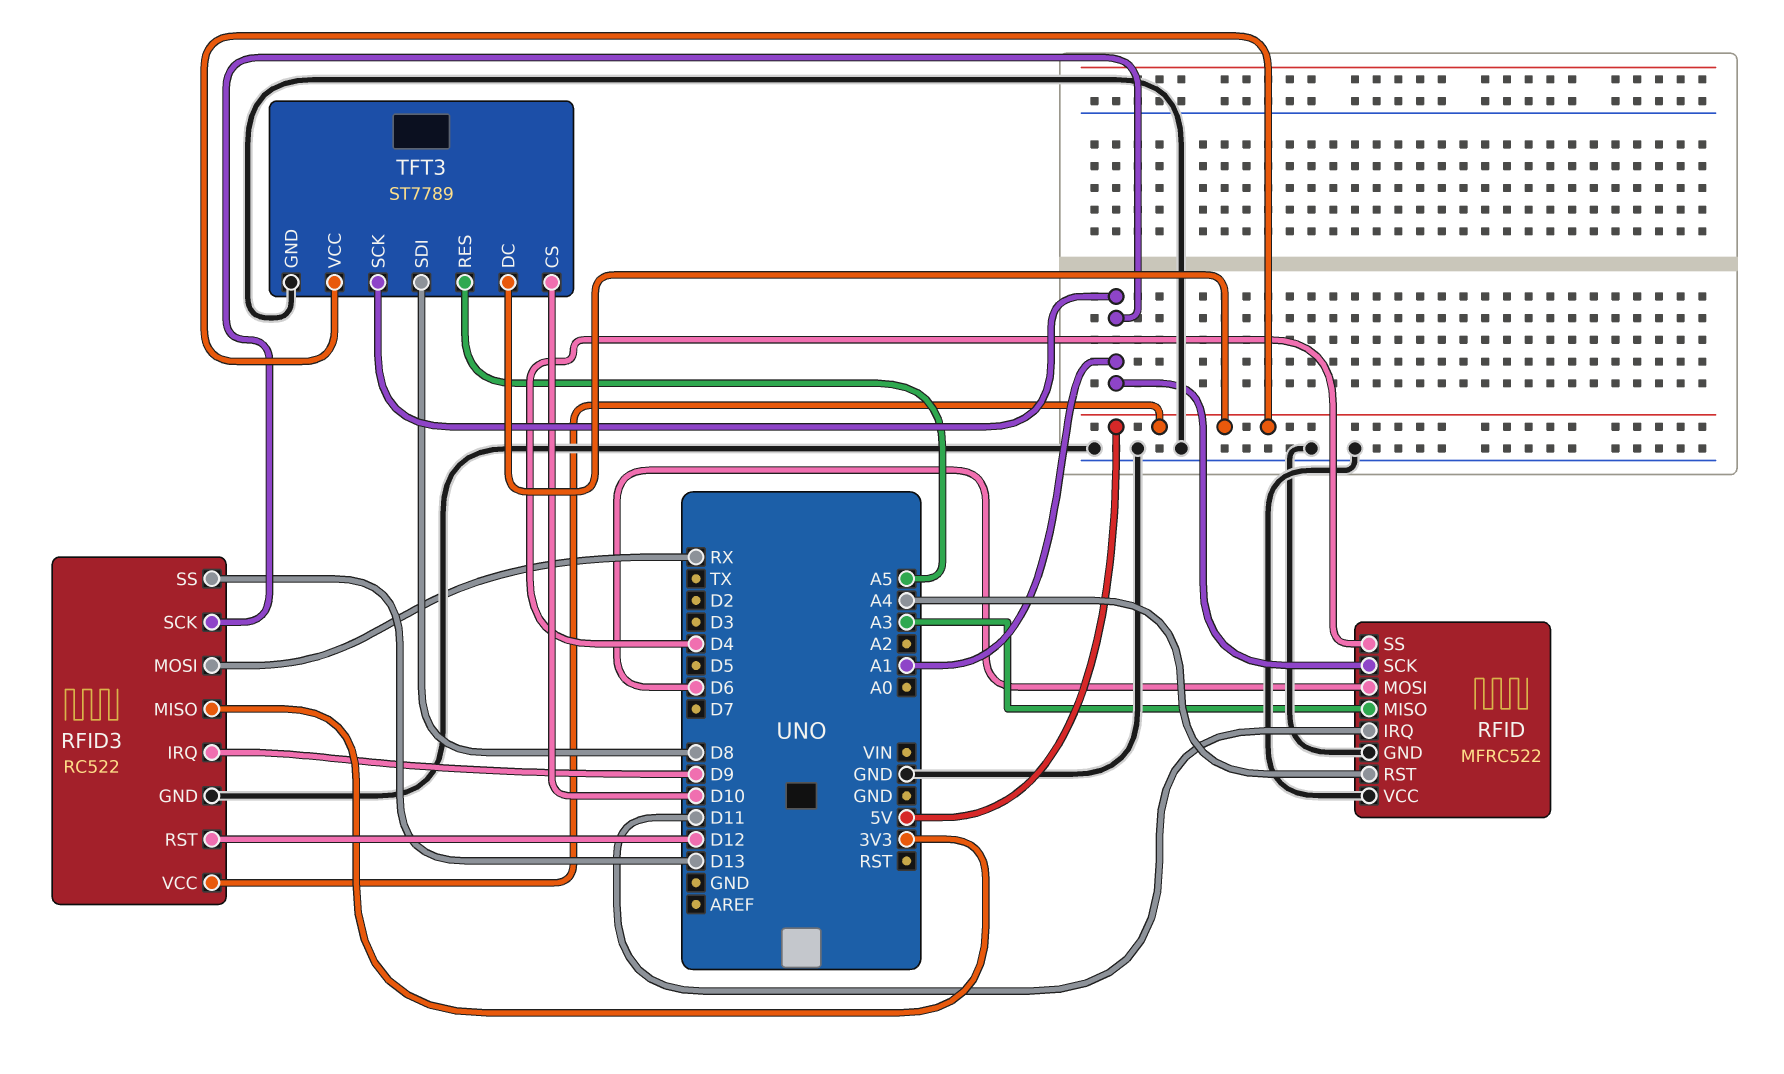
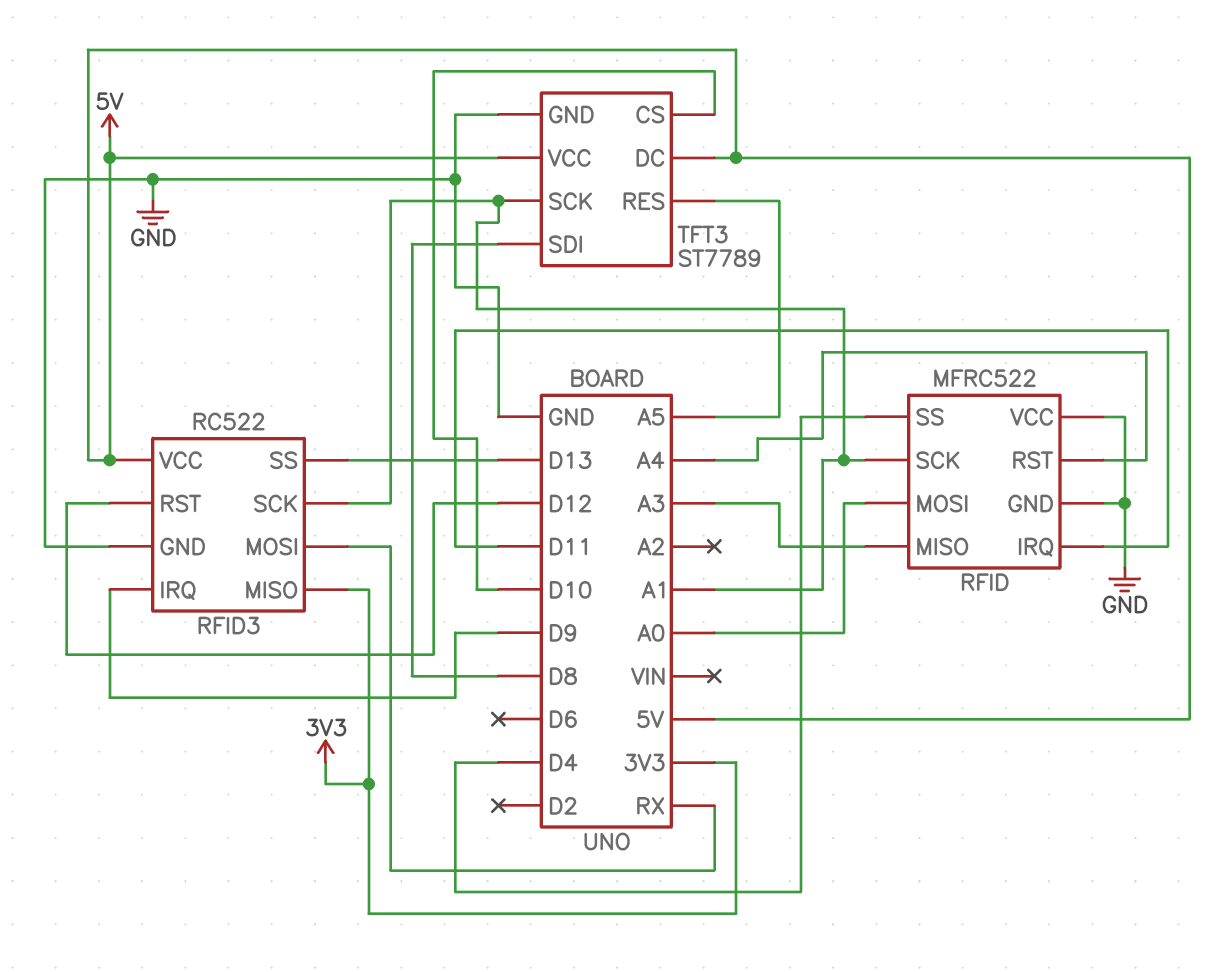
RFID pin MOSI: D6 -> A0

